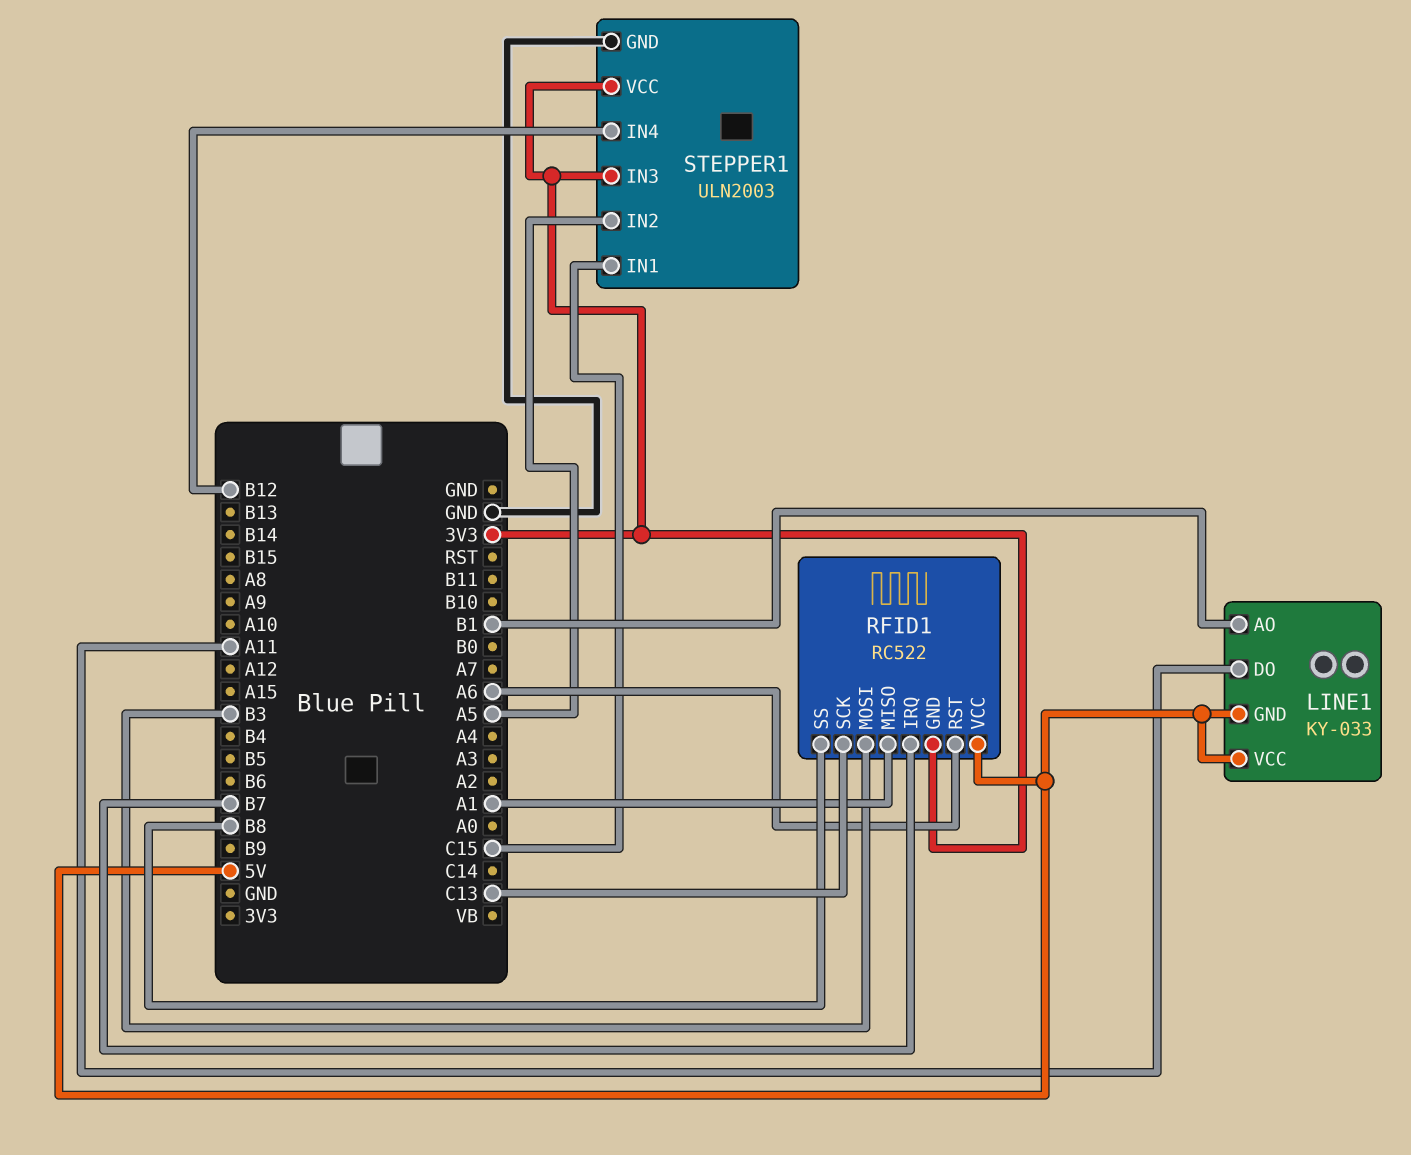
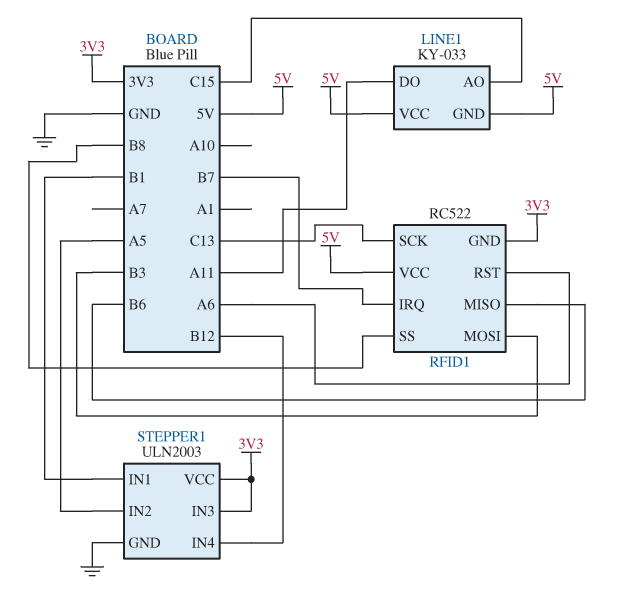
LINE1 pin AO: B1 -> C15
RFID1 pin MISO: A1 -> B6
STEPPER1 pin IN1: C15 -> B1

